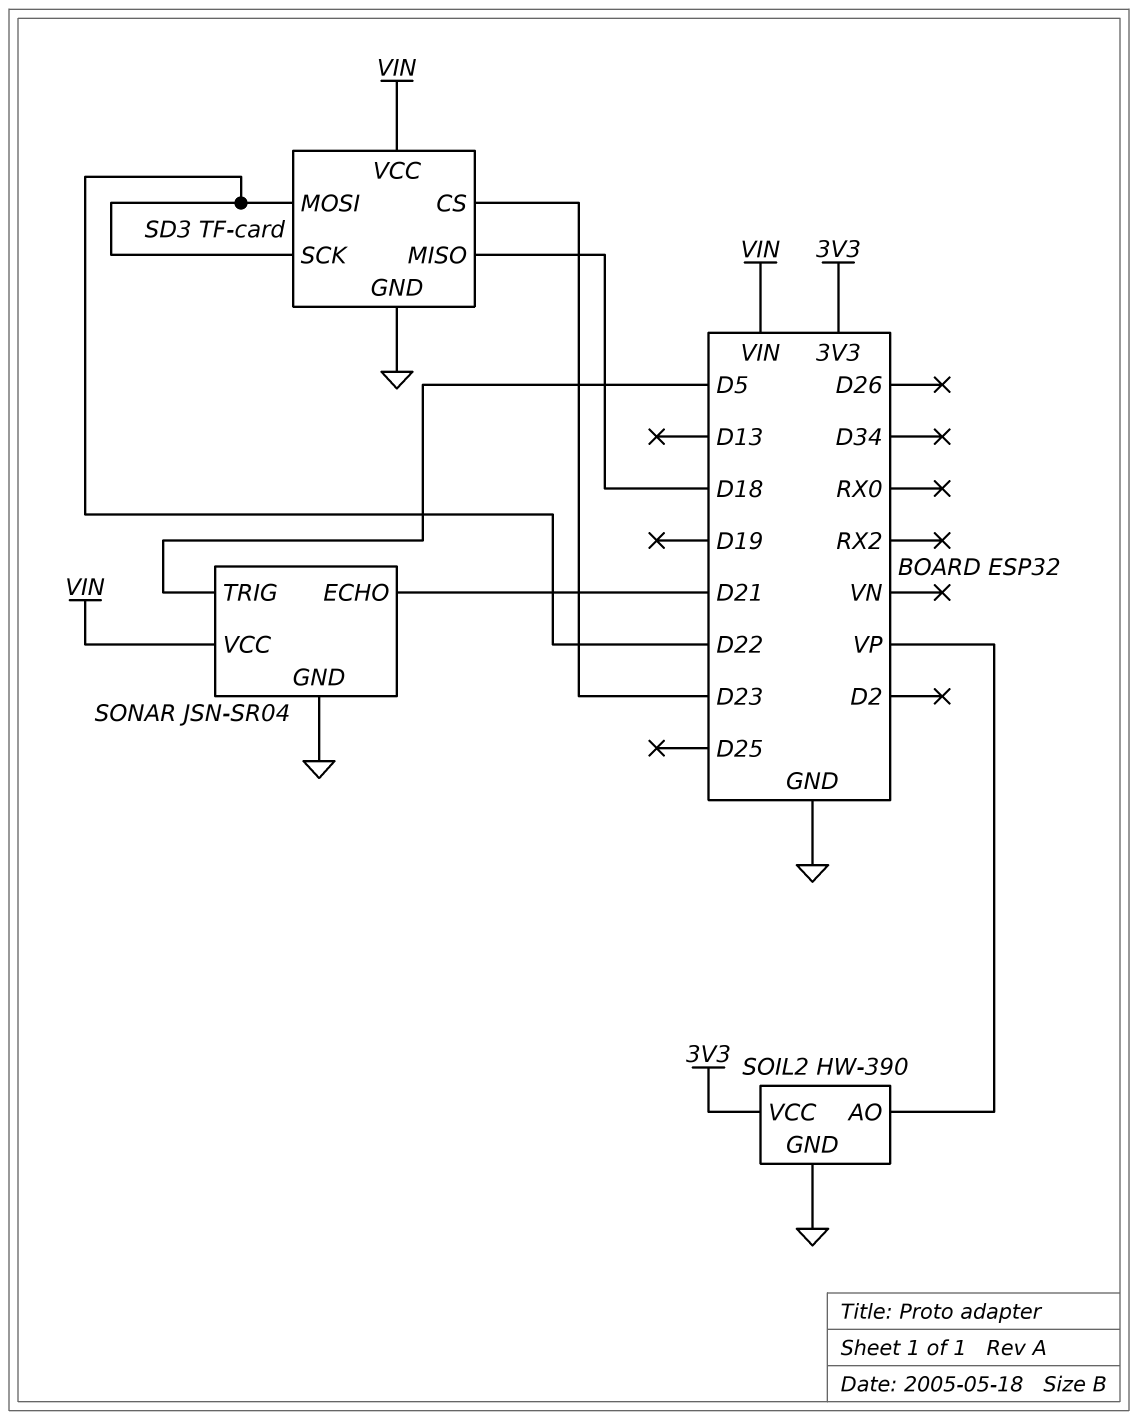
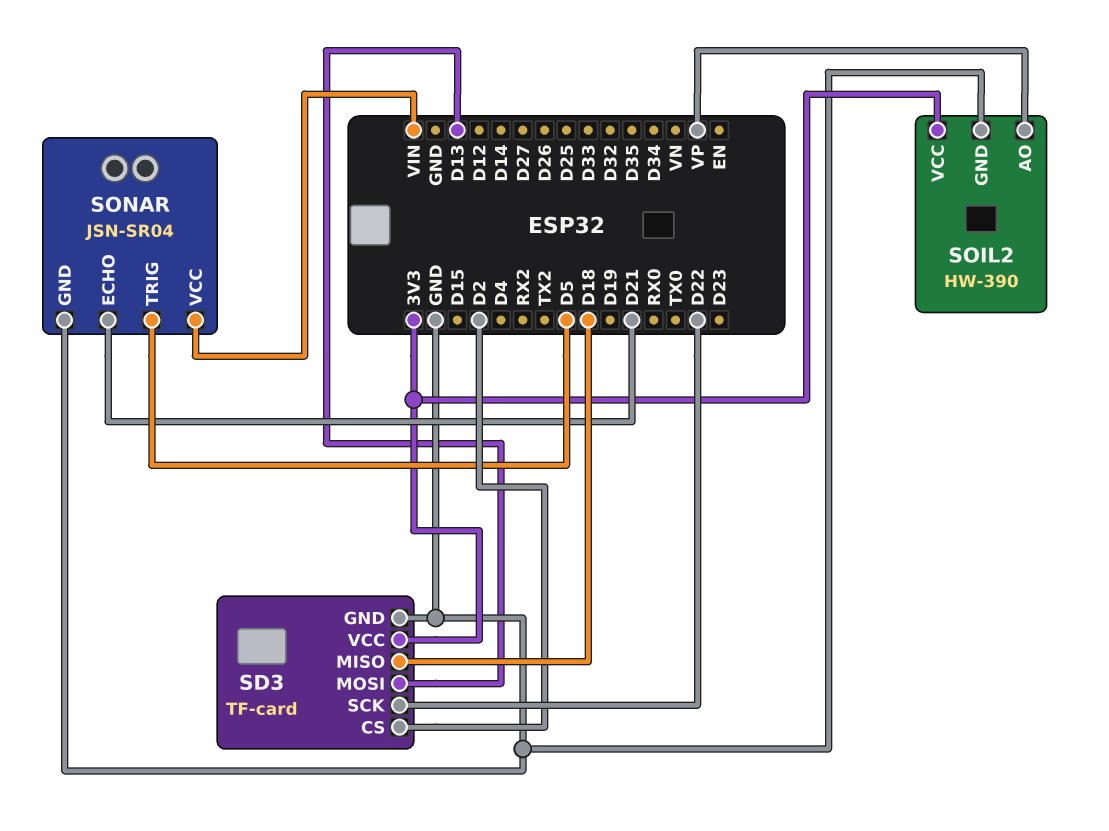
SD3 pin CS: D23 -> D2
SD3 pin MOSI: D22 -> D13
SD3 pin VCC: VIN -> 3V3

